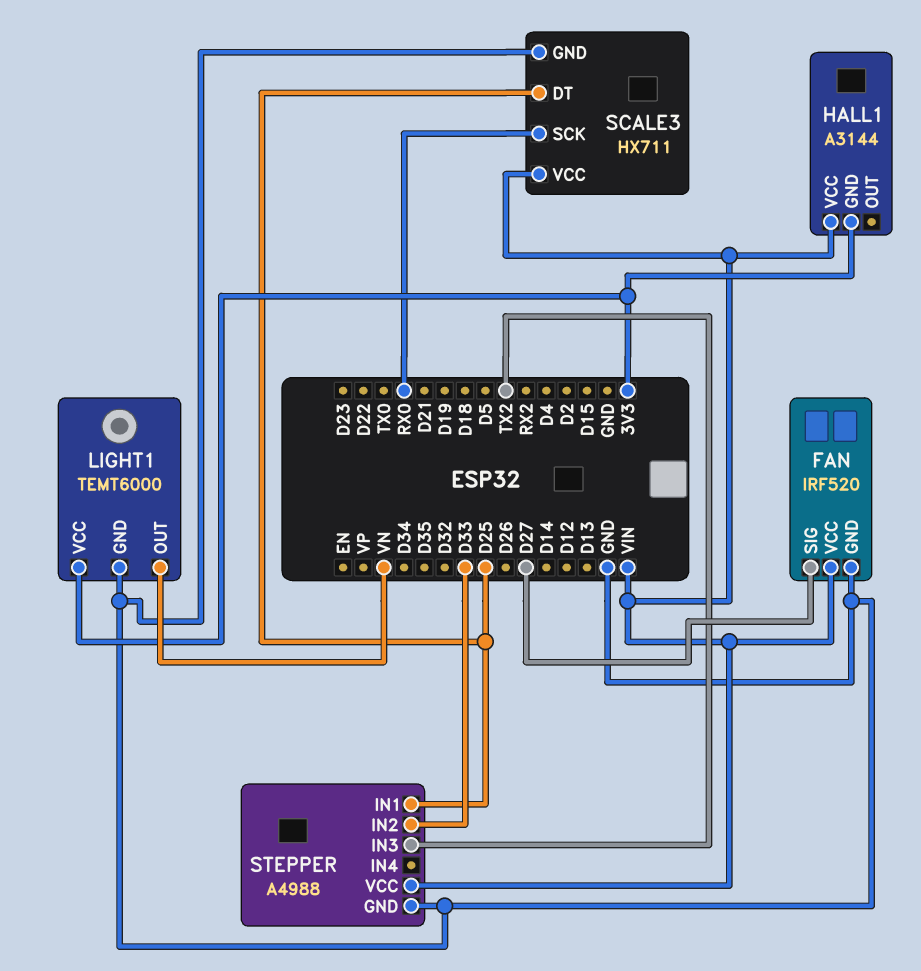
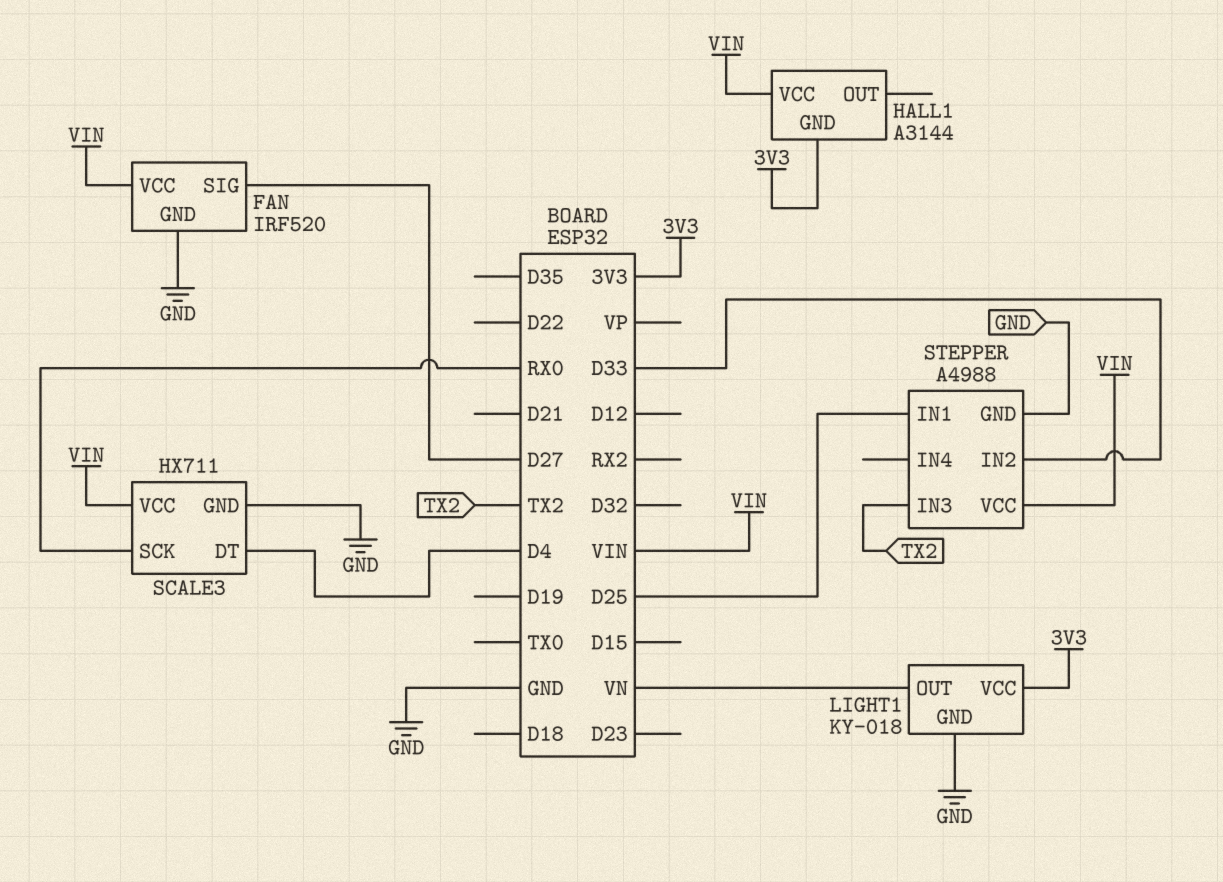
LIGHT1: TEMT6000 -> KY-018
SCALE3 pin DT: D25 -> D4

